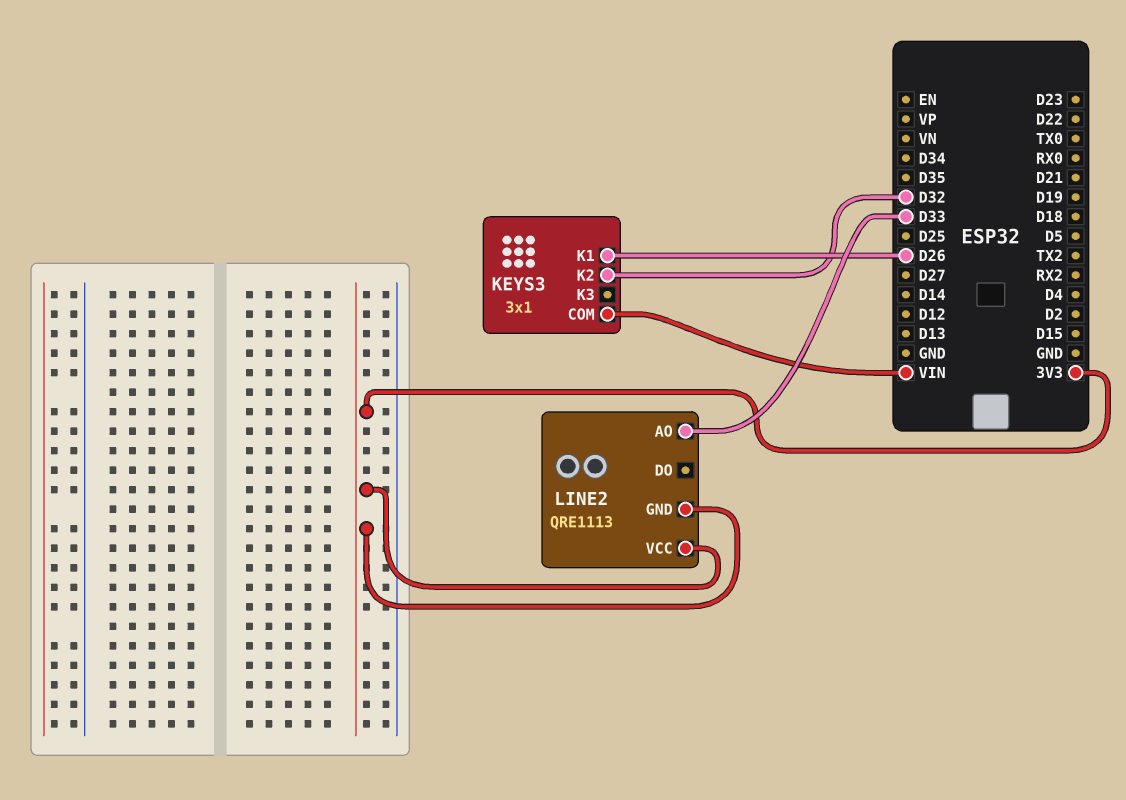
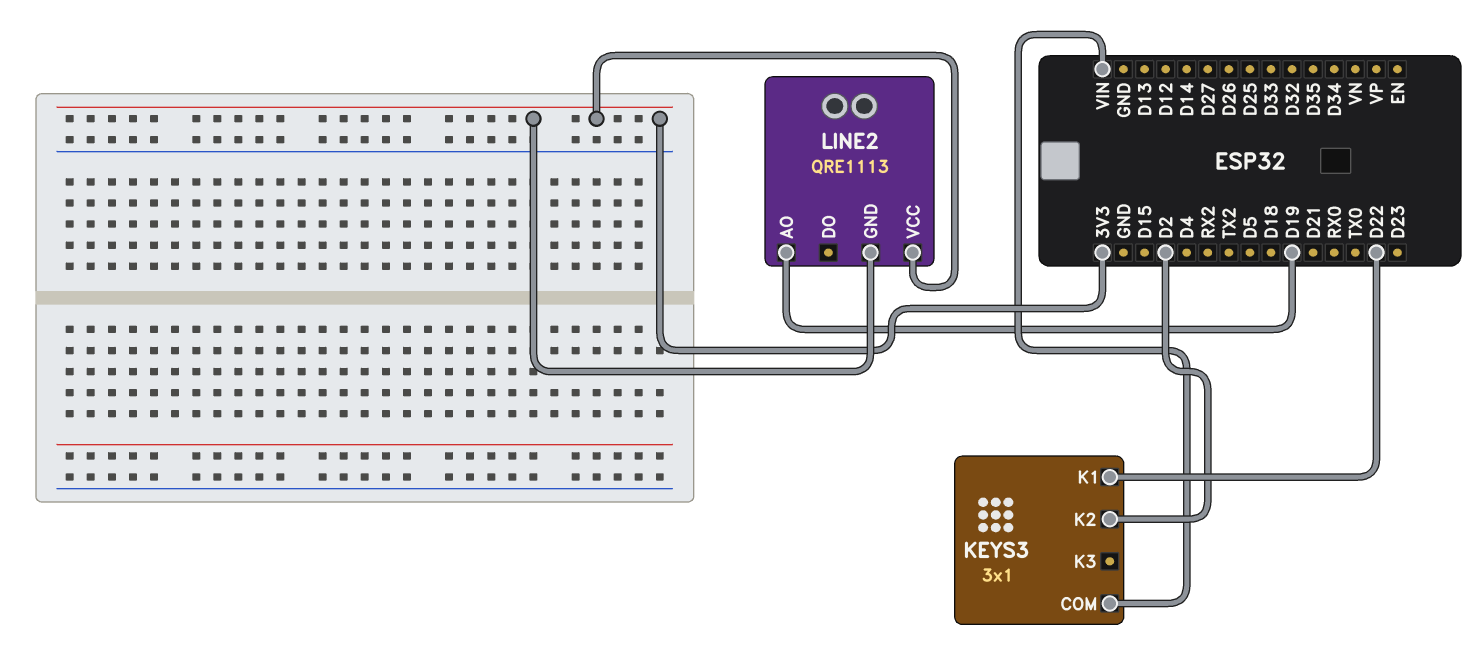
KEYS3 pin K1: D26 -> D22
KEYS3 pin K2: D32 -> D2
LINE2 pin AO: D33 -> D19

